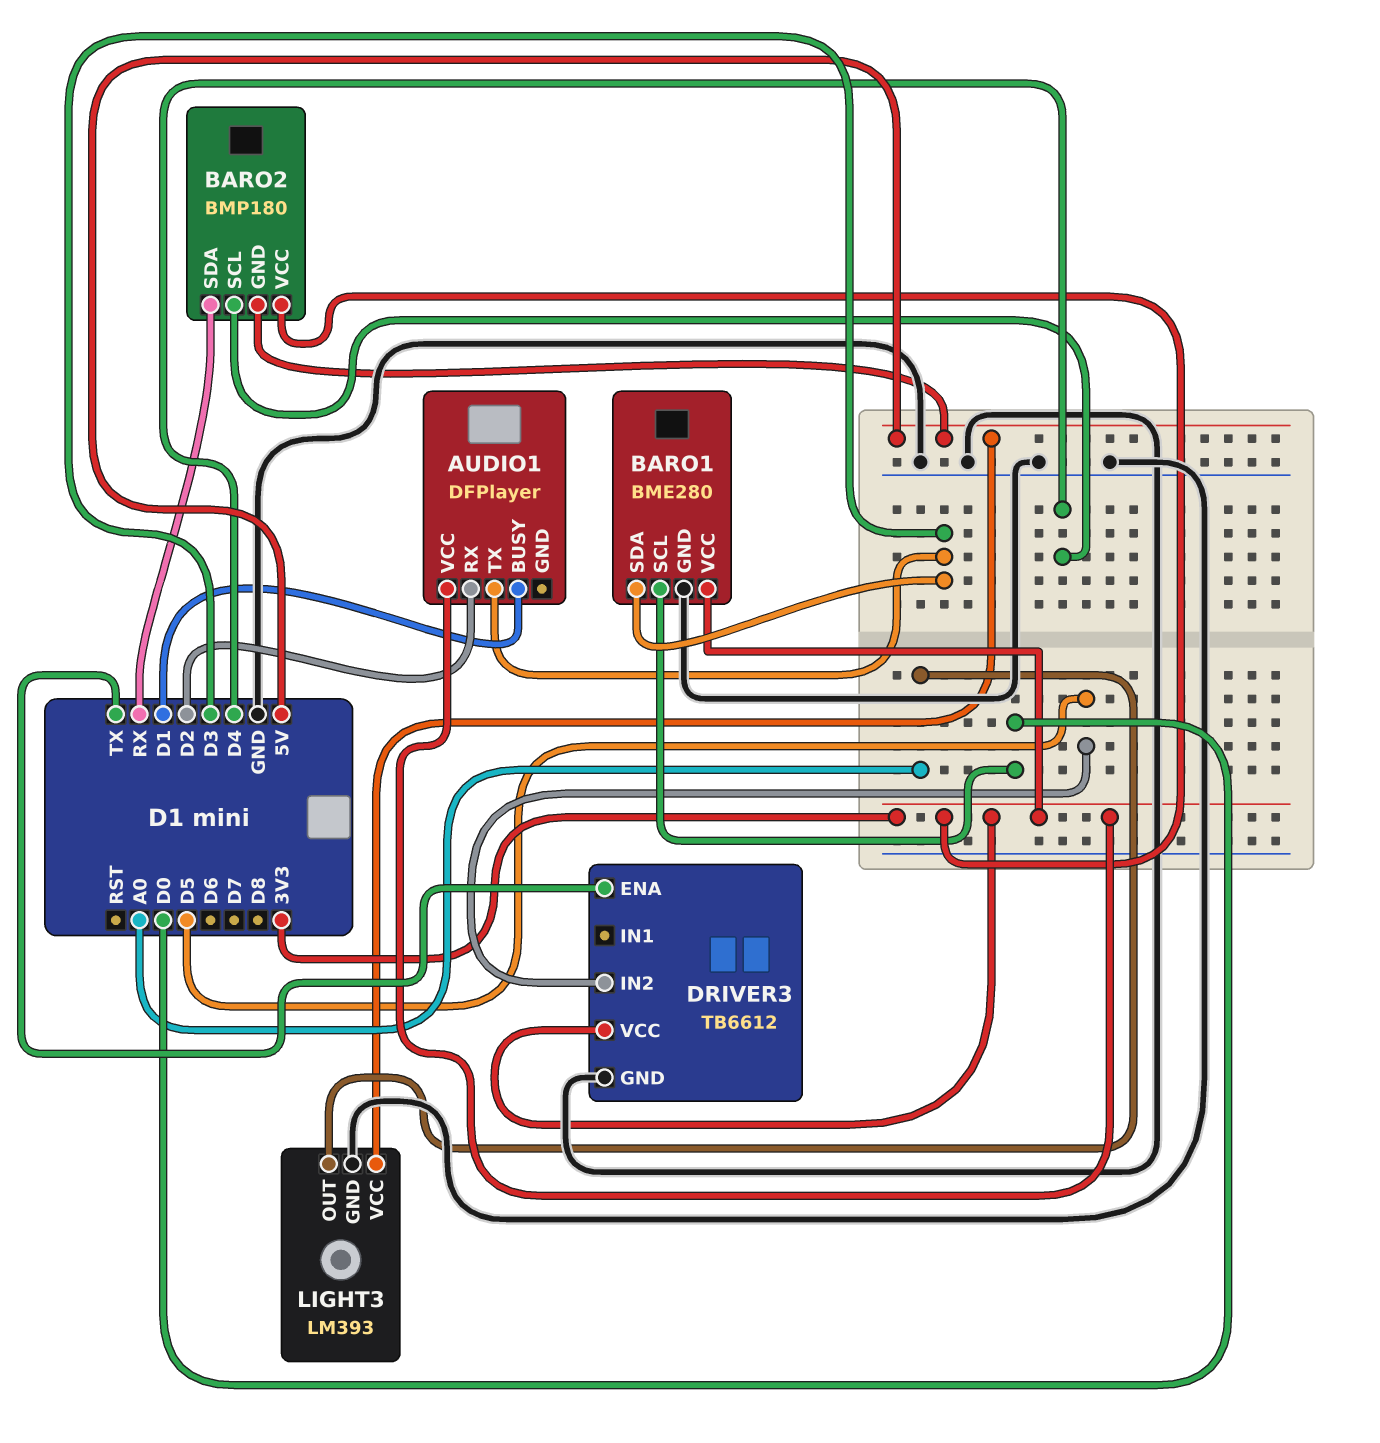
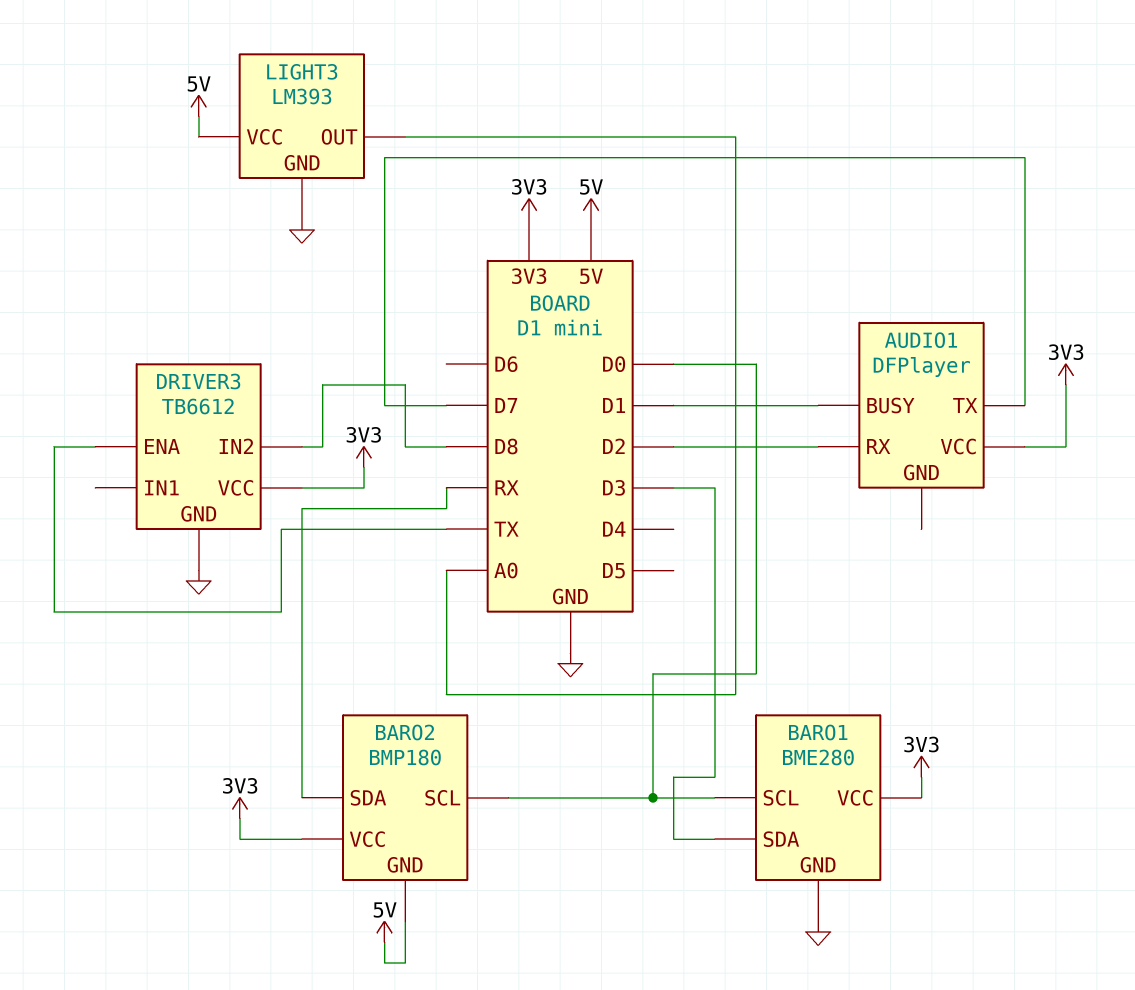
AUDIO1 pin TX: D3 -> D7
BARO2 pin SCL: D4 -> D0
DRIVER3 pin IN2: D5 -> D8

